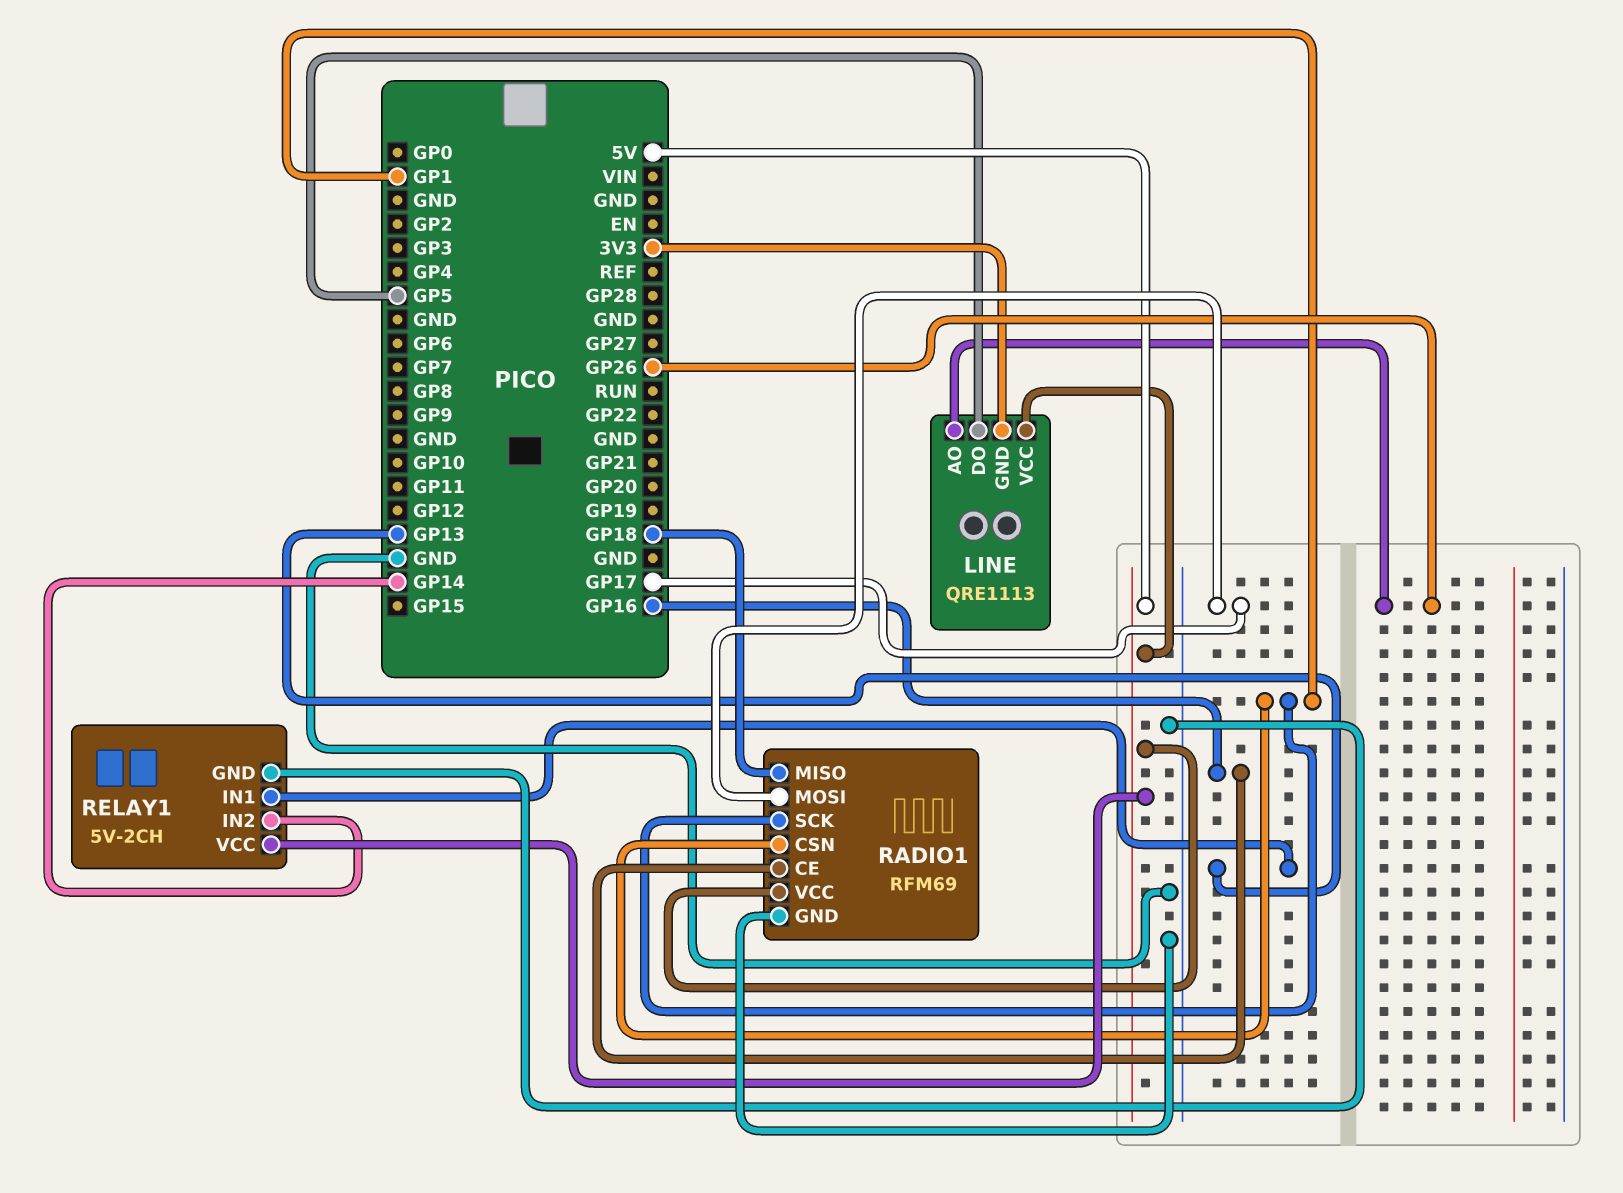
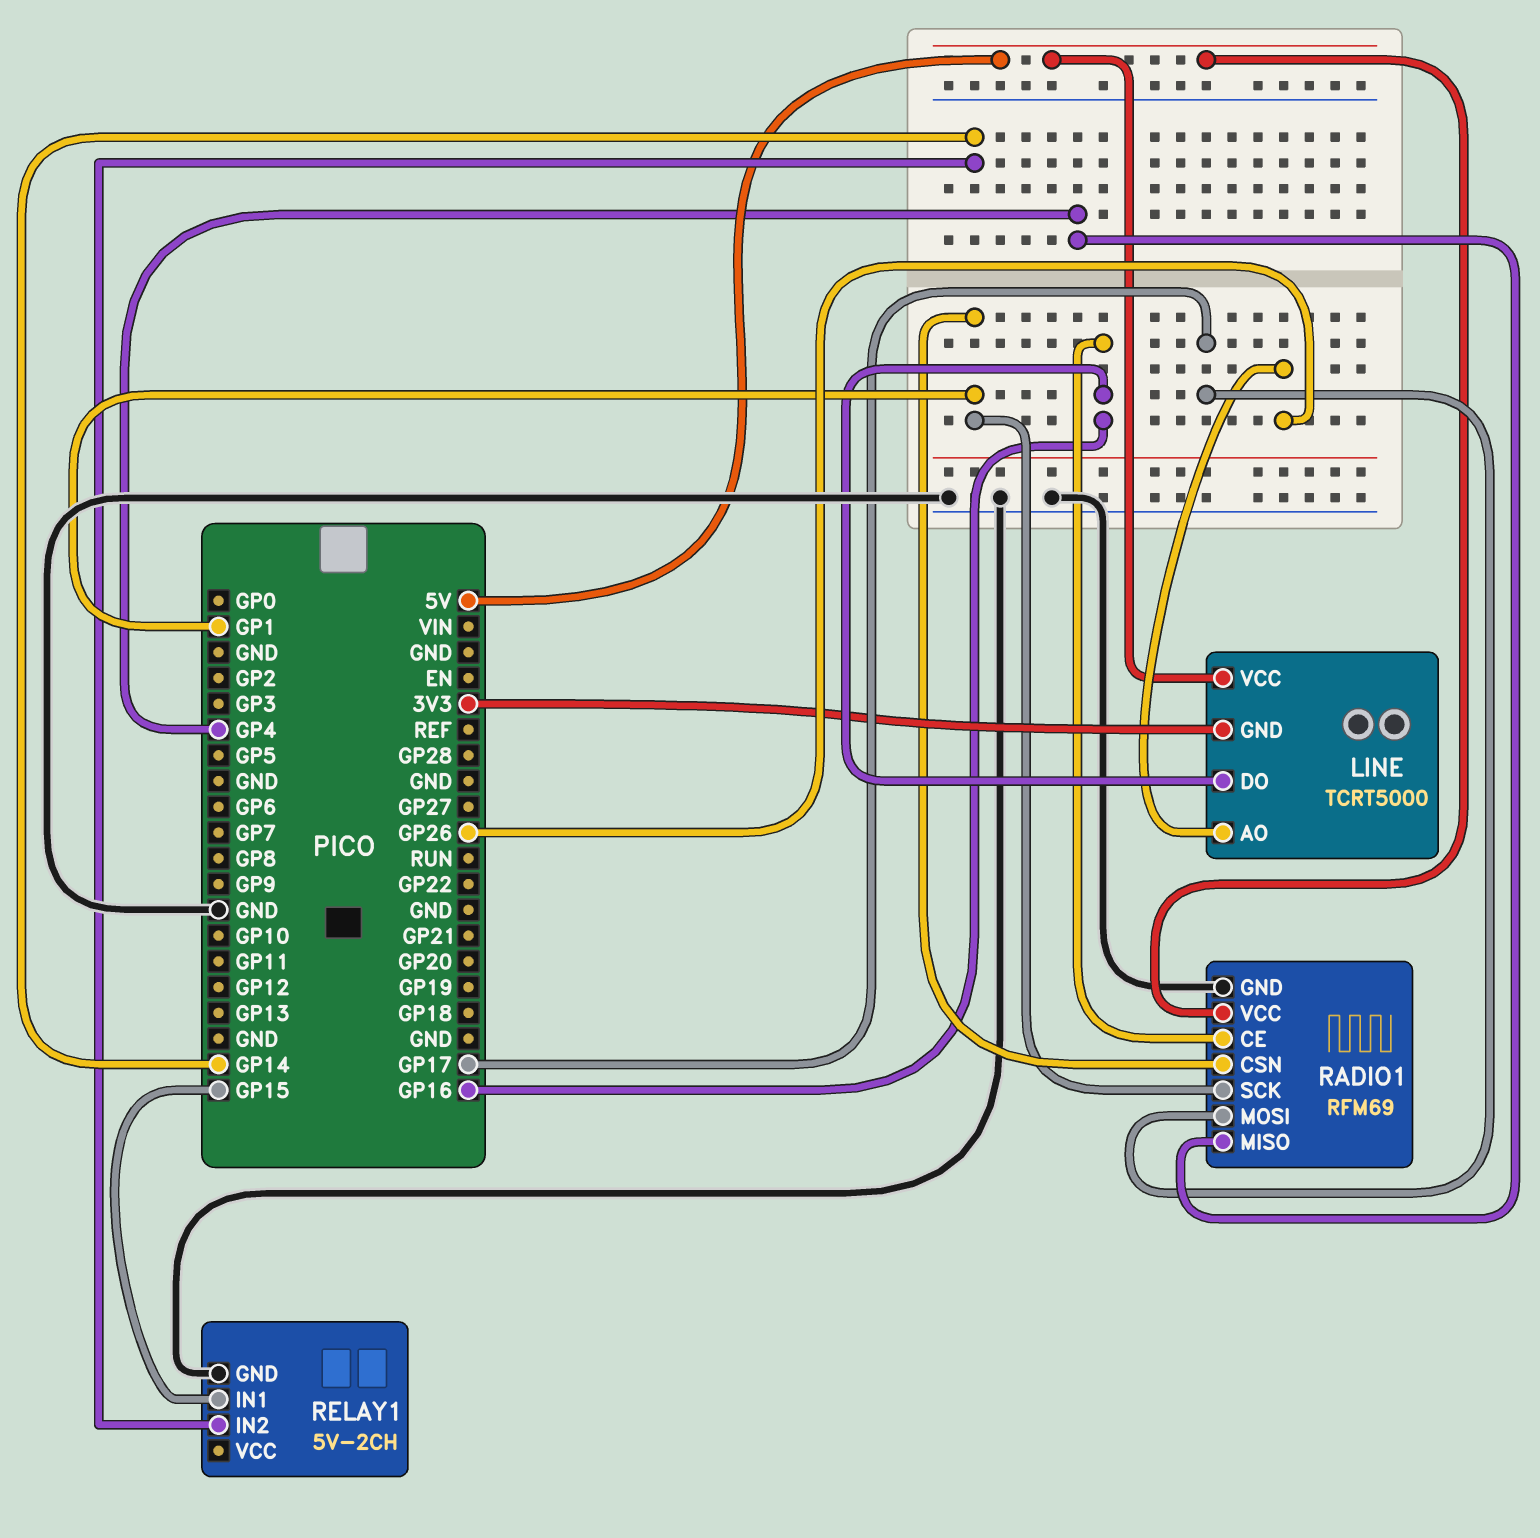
LINE: QRE1113 -> TCRT5000
LINE pin DO: GP5 -> GP16
RADIO1 pin MISO: GP18 -> GP4
RELAY1 pin IN1: GP13 -> GP15
RELAY1 pin VCC: 5V -> none

